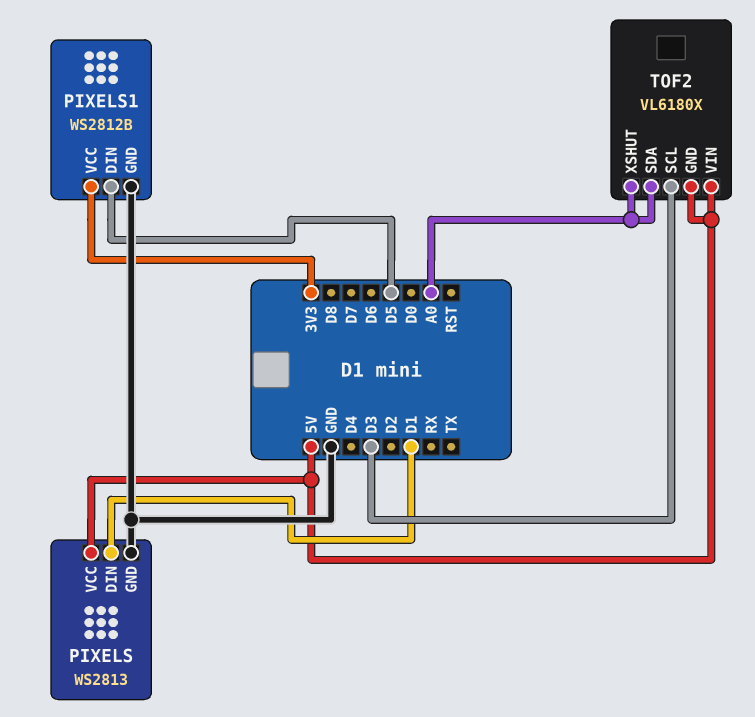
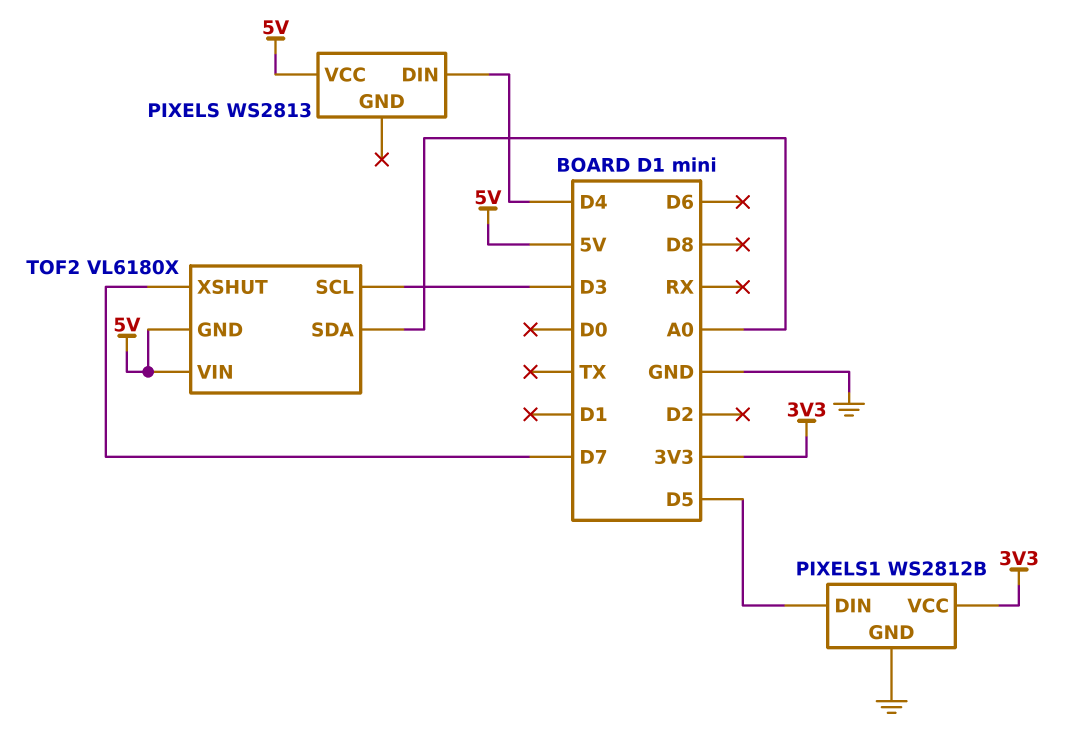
PIXELS pin DIN: D1 -> D4
PIXELS pin GND: GND -> none
TOF2 pin XSHUT: A0 -> D7

